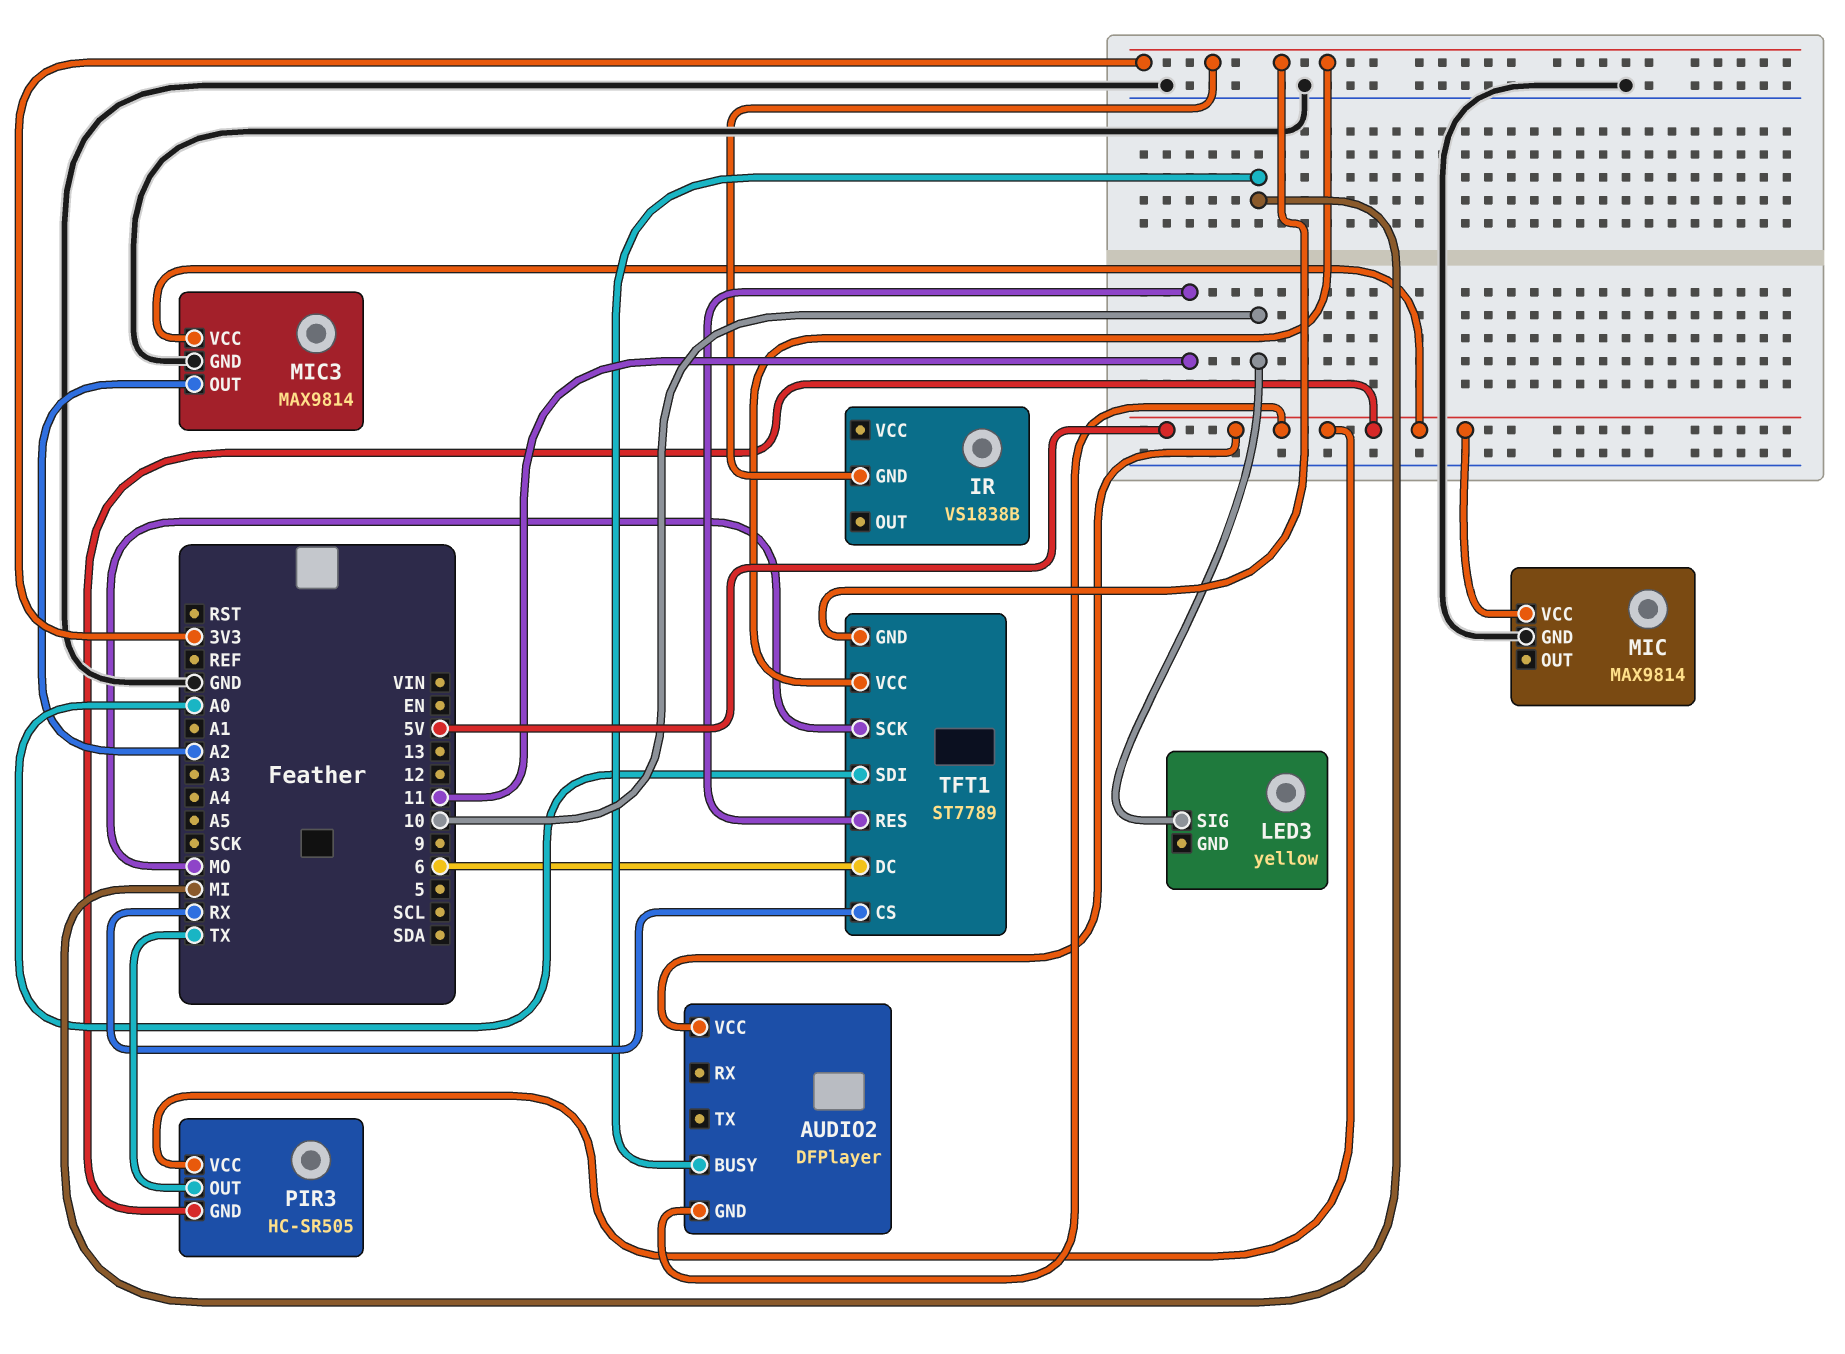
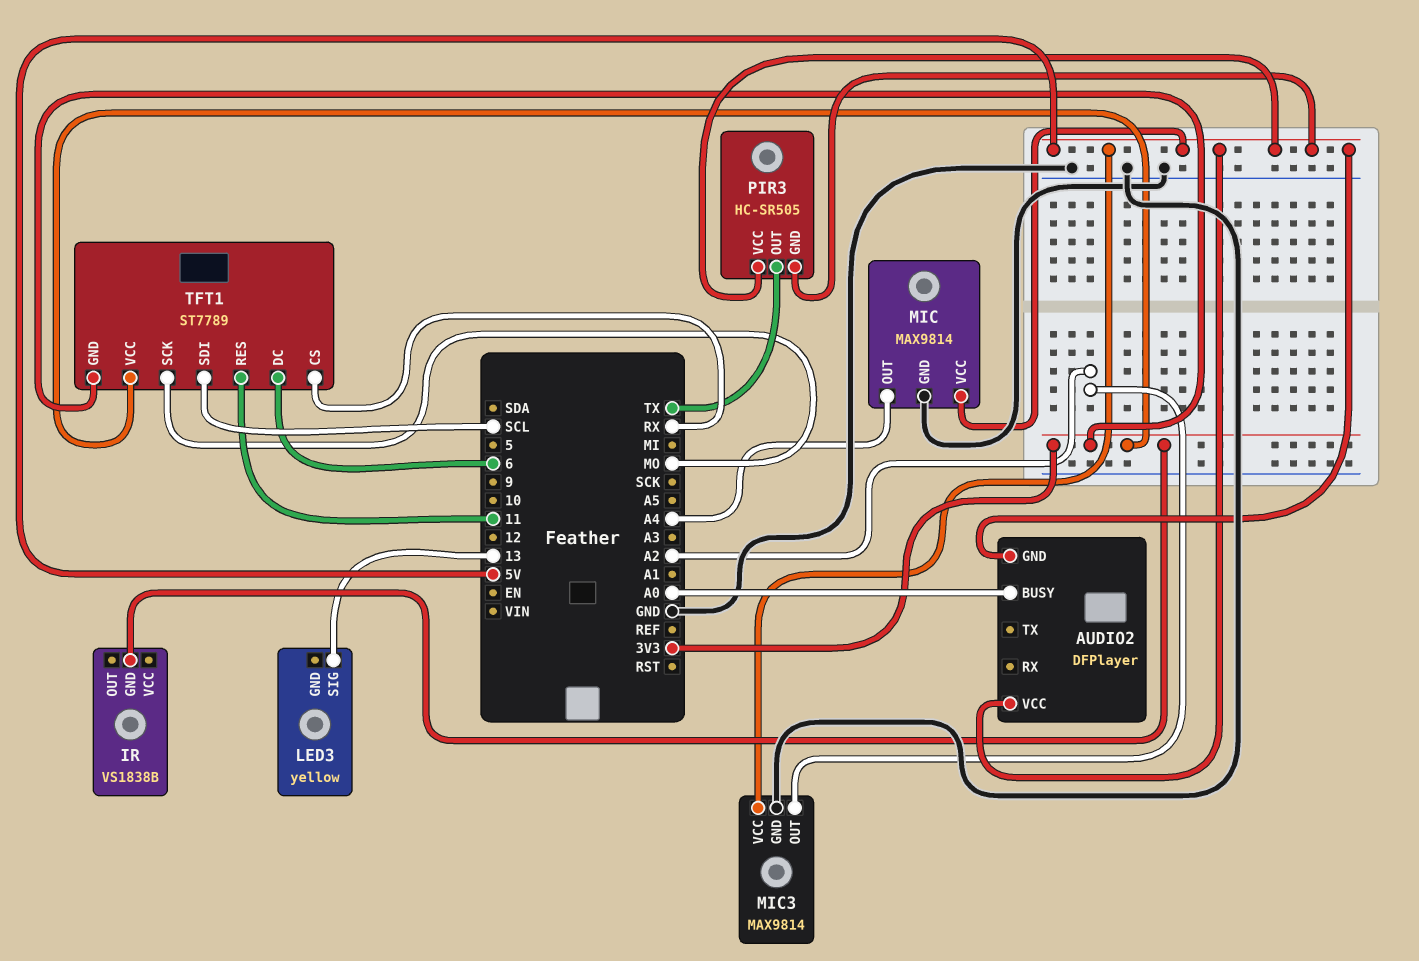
AUDIO2 pin BUSY: MI -> A0
LED3 pin SIG: 10 -> 13
MIC pin OUT: none -> A4
TFT1 pin SDI: A0 -> SCL

